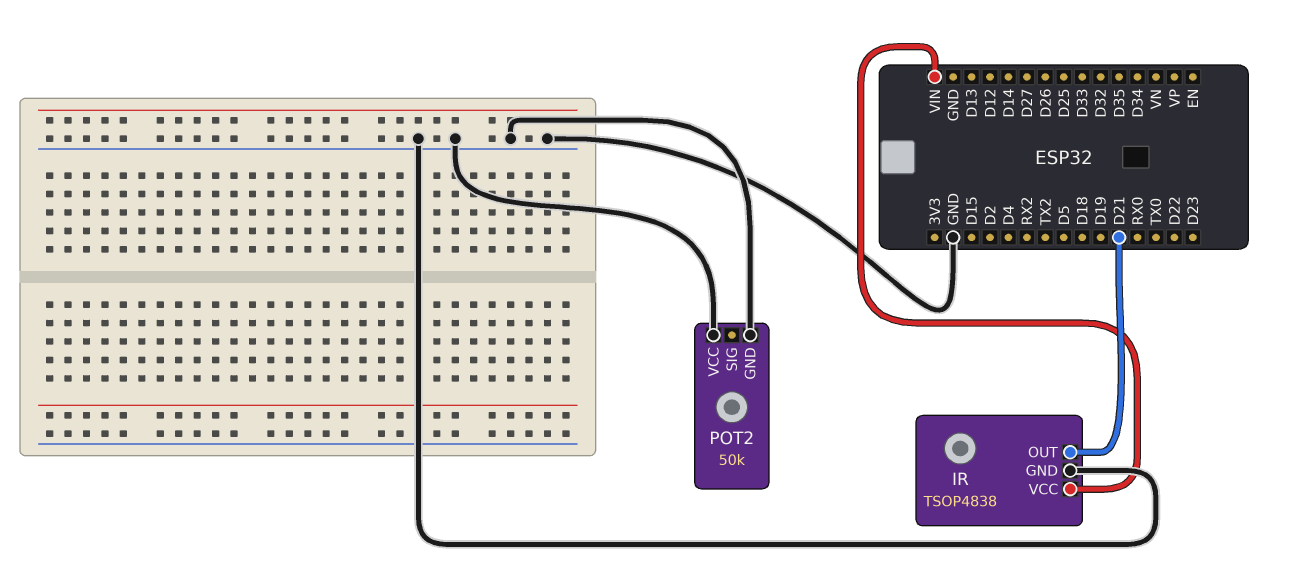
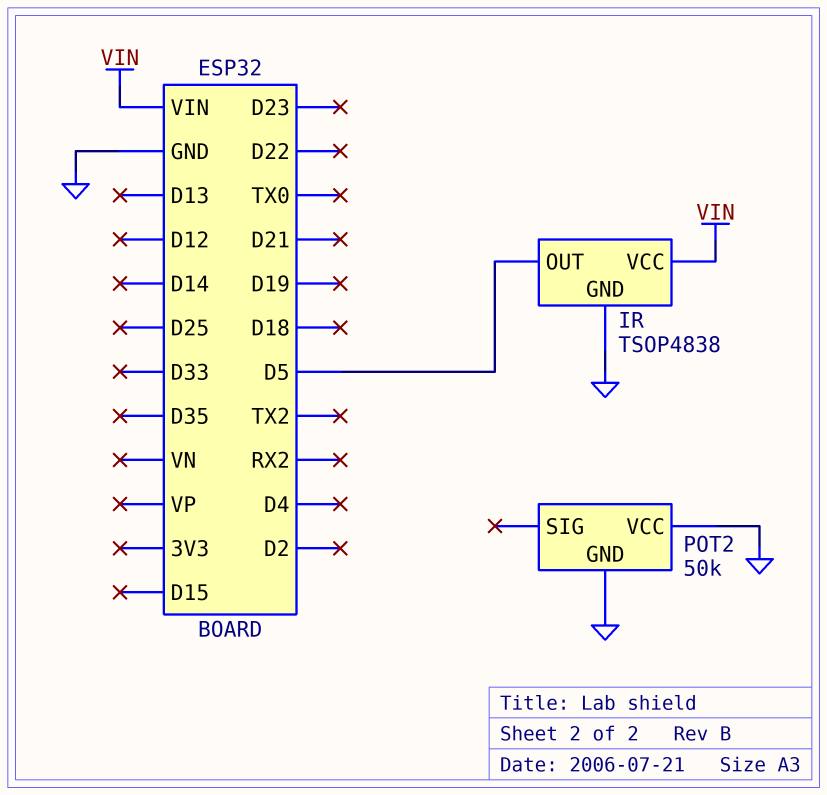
IR pin OUT: D21 -> D5

